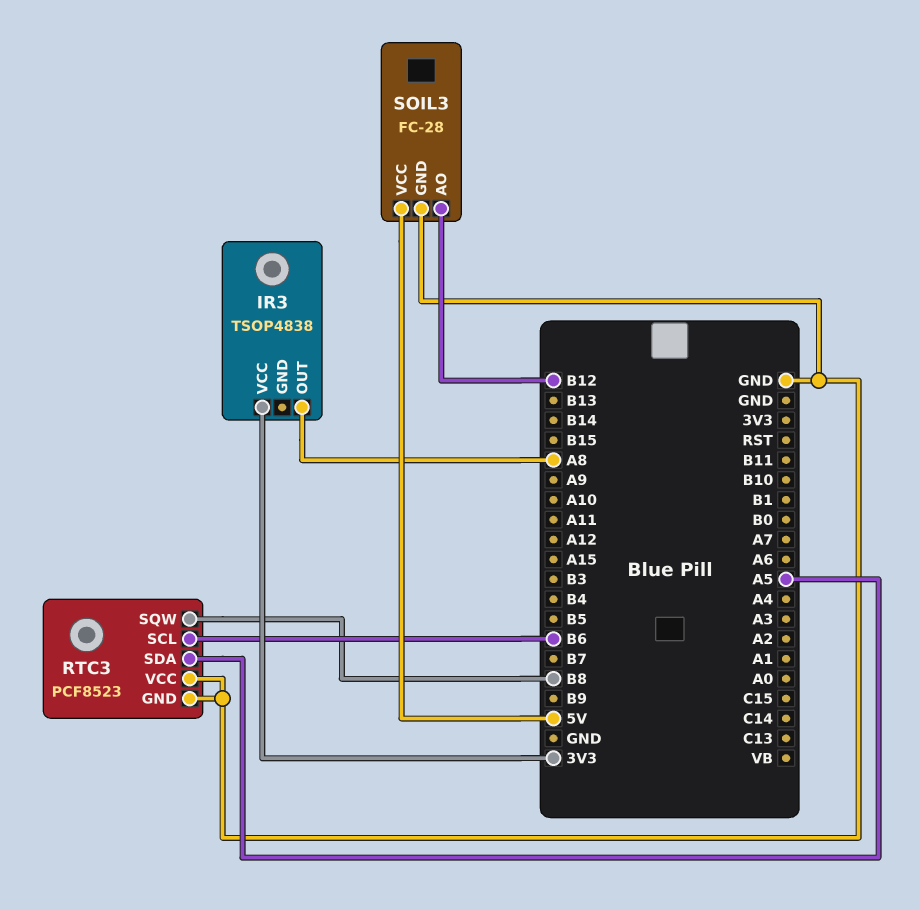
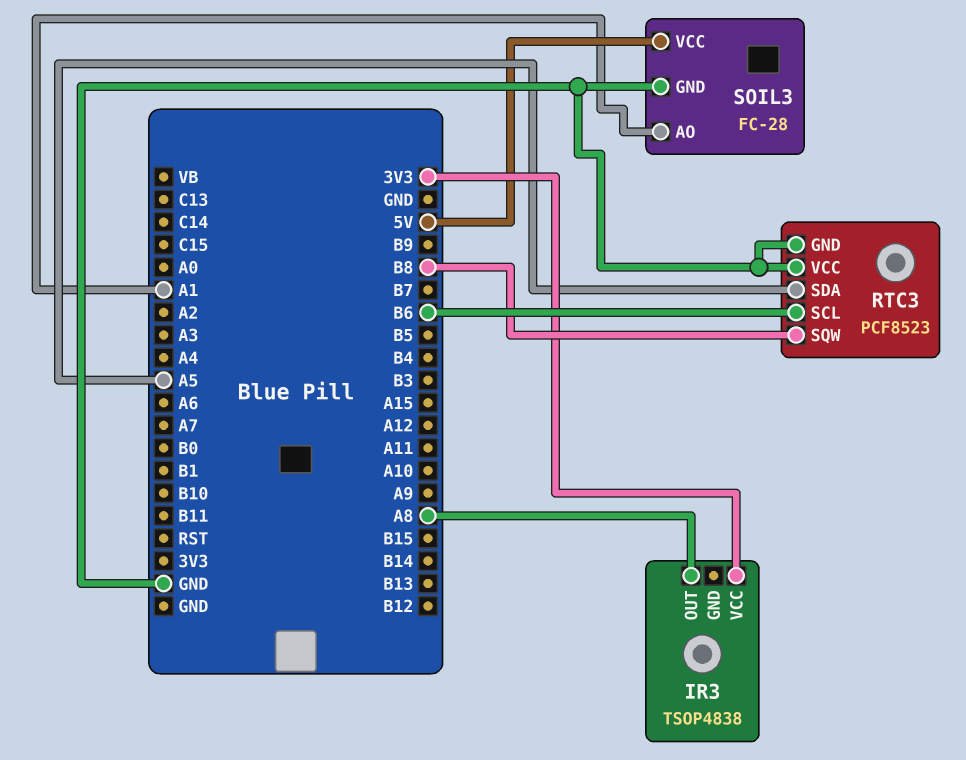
SOIL3 pin AO: B12 -> A1

